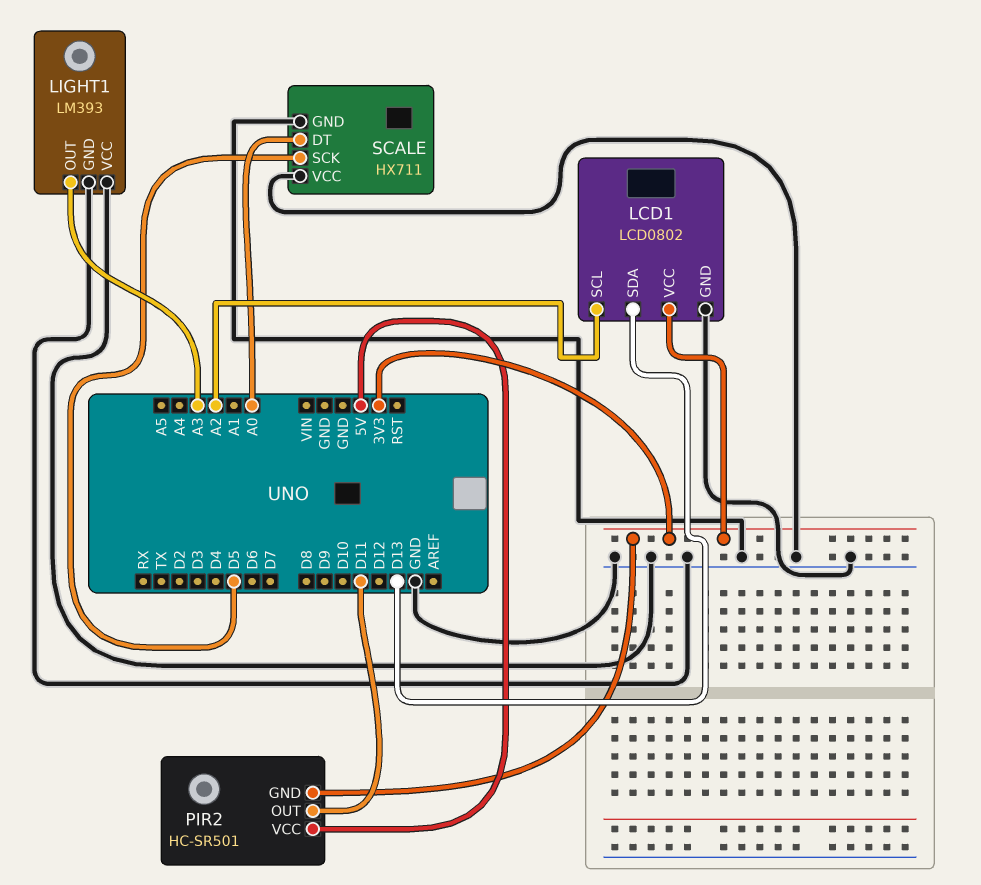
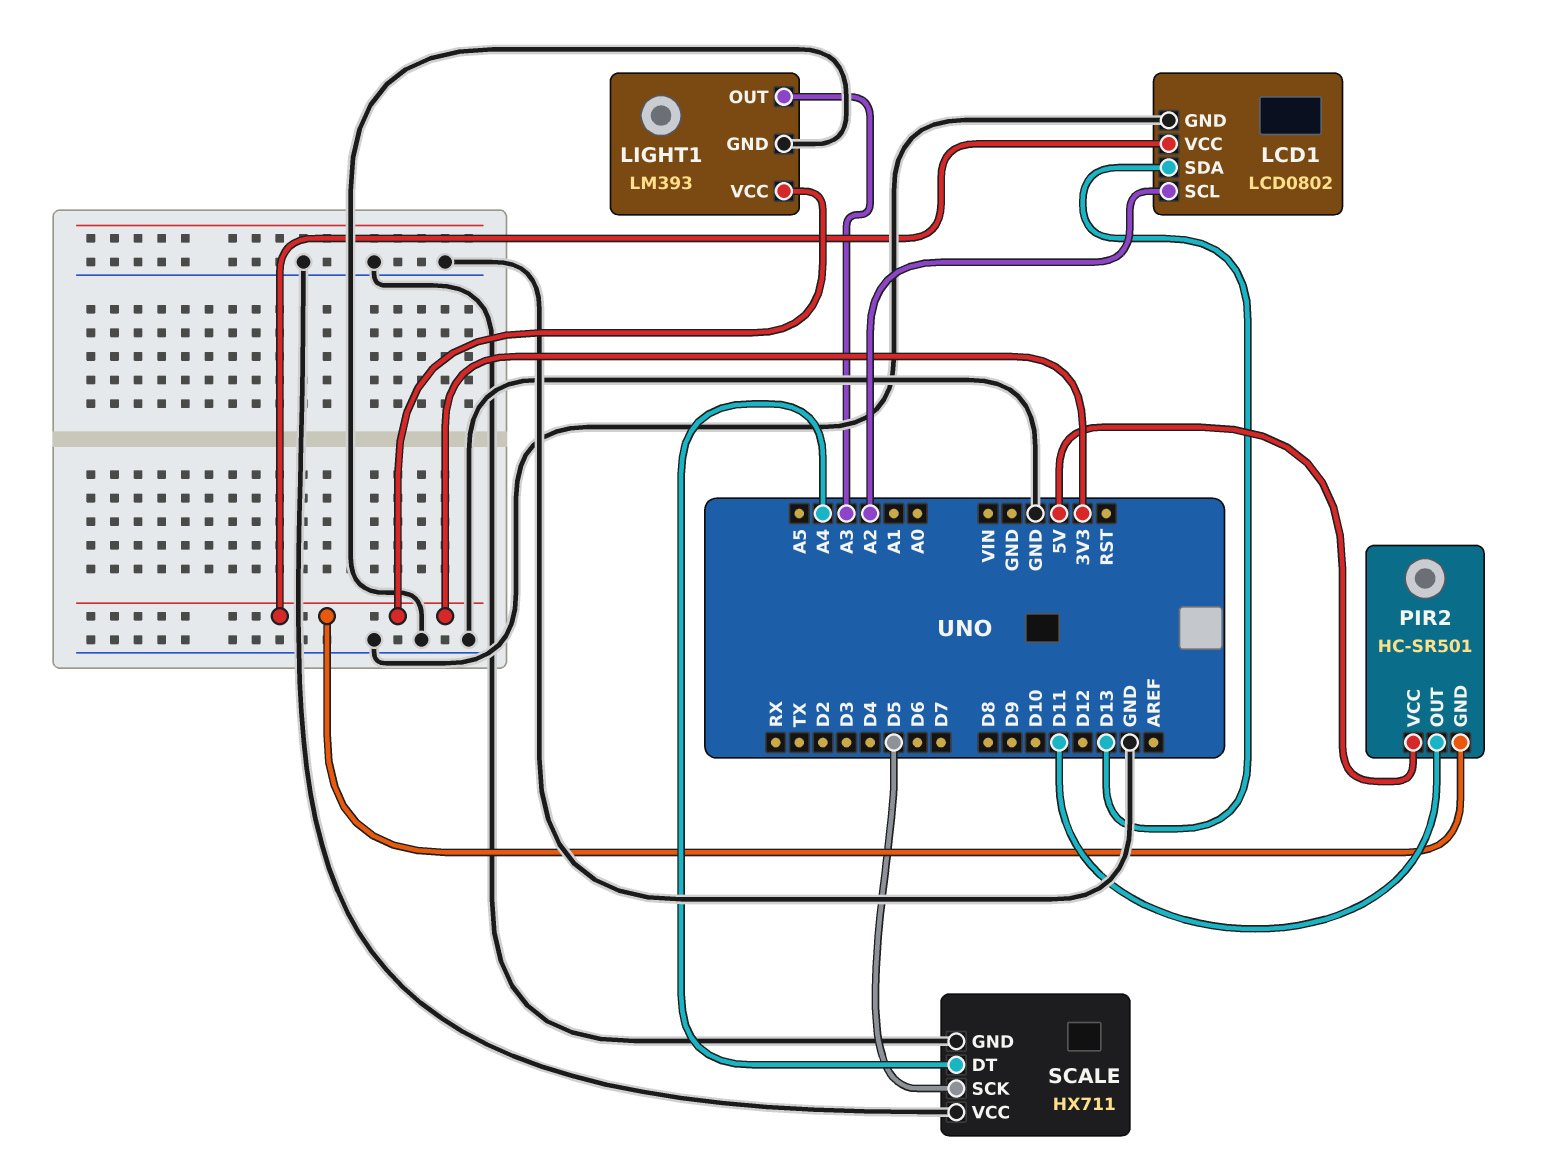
LIGHT1 pin VCC: GND -> 3V3
SCALE pin DT: A0 -> A4

